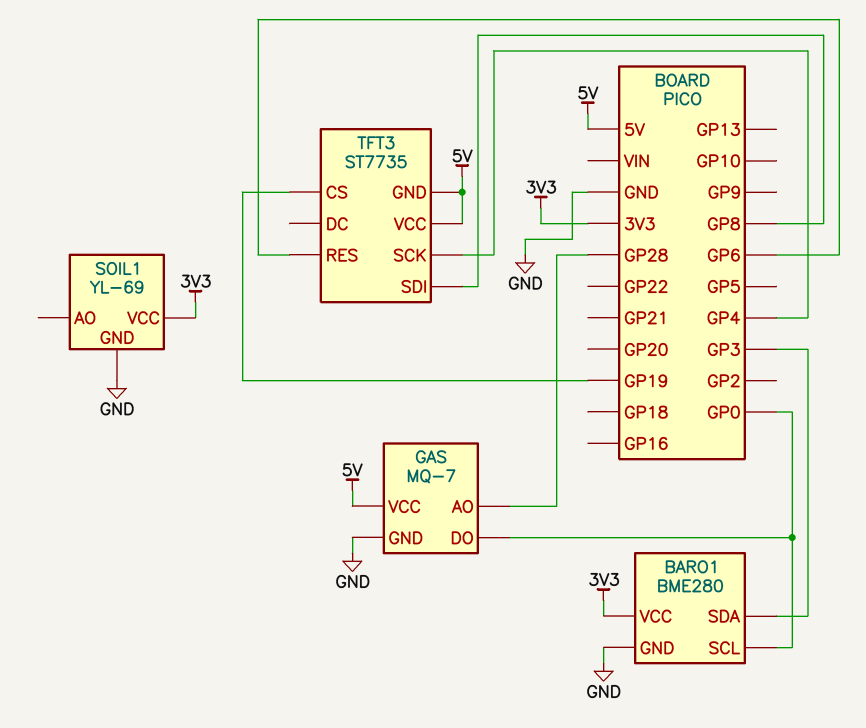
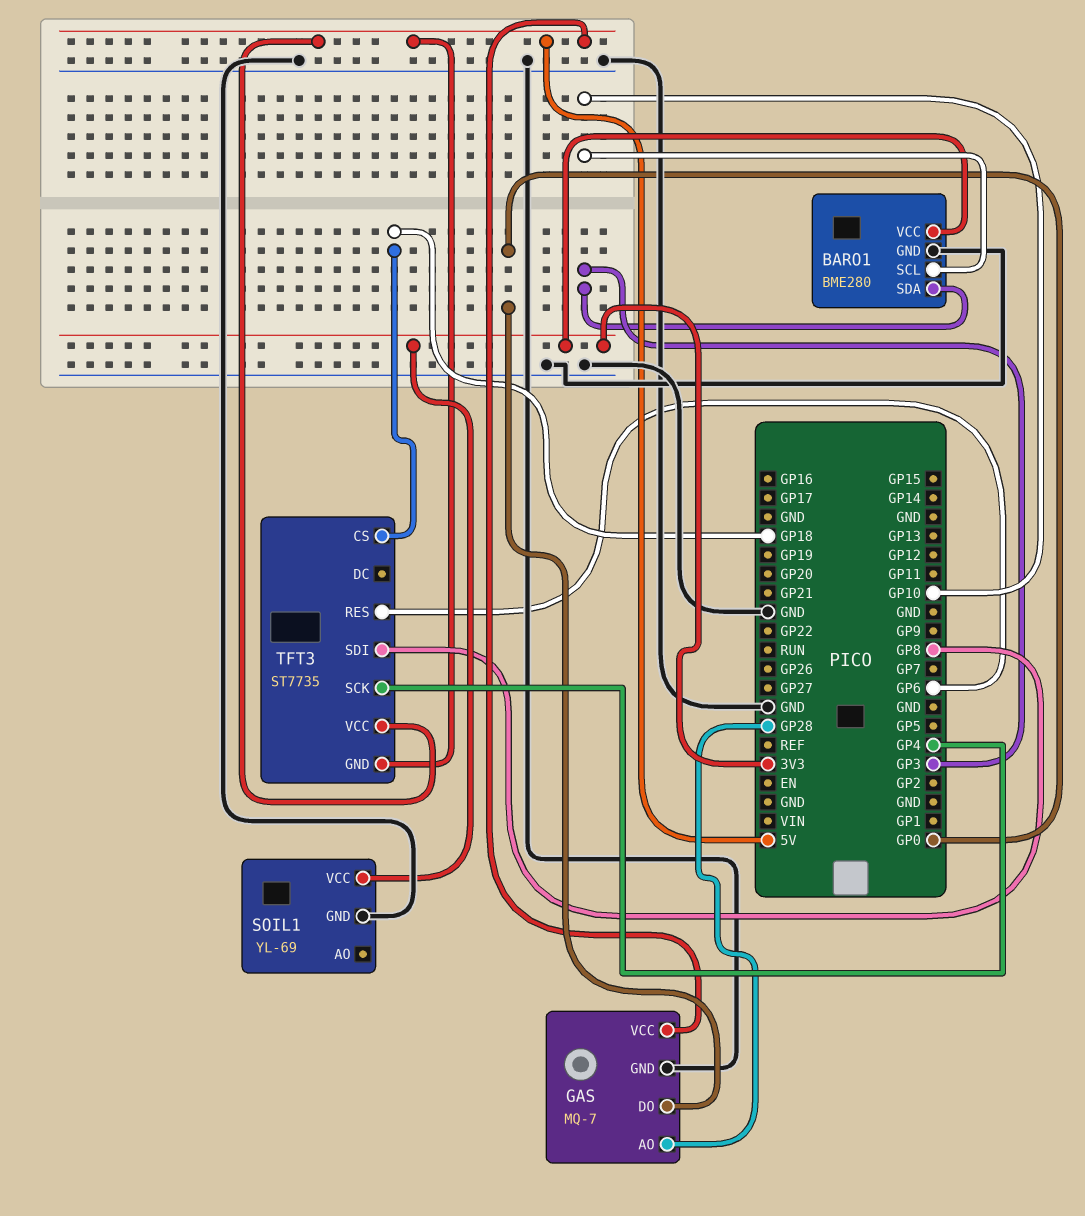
BARO1 pin SCL: GP0 -> GP10
TFT3 pin CS: GP19 -> GP18

